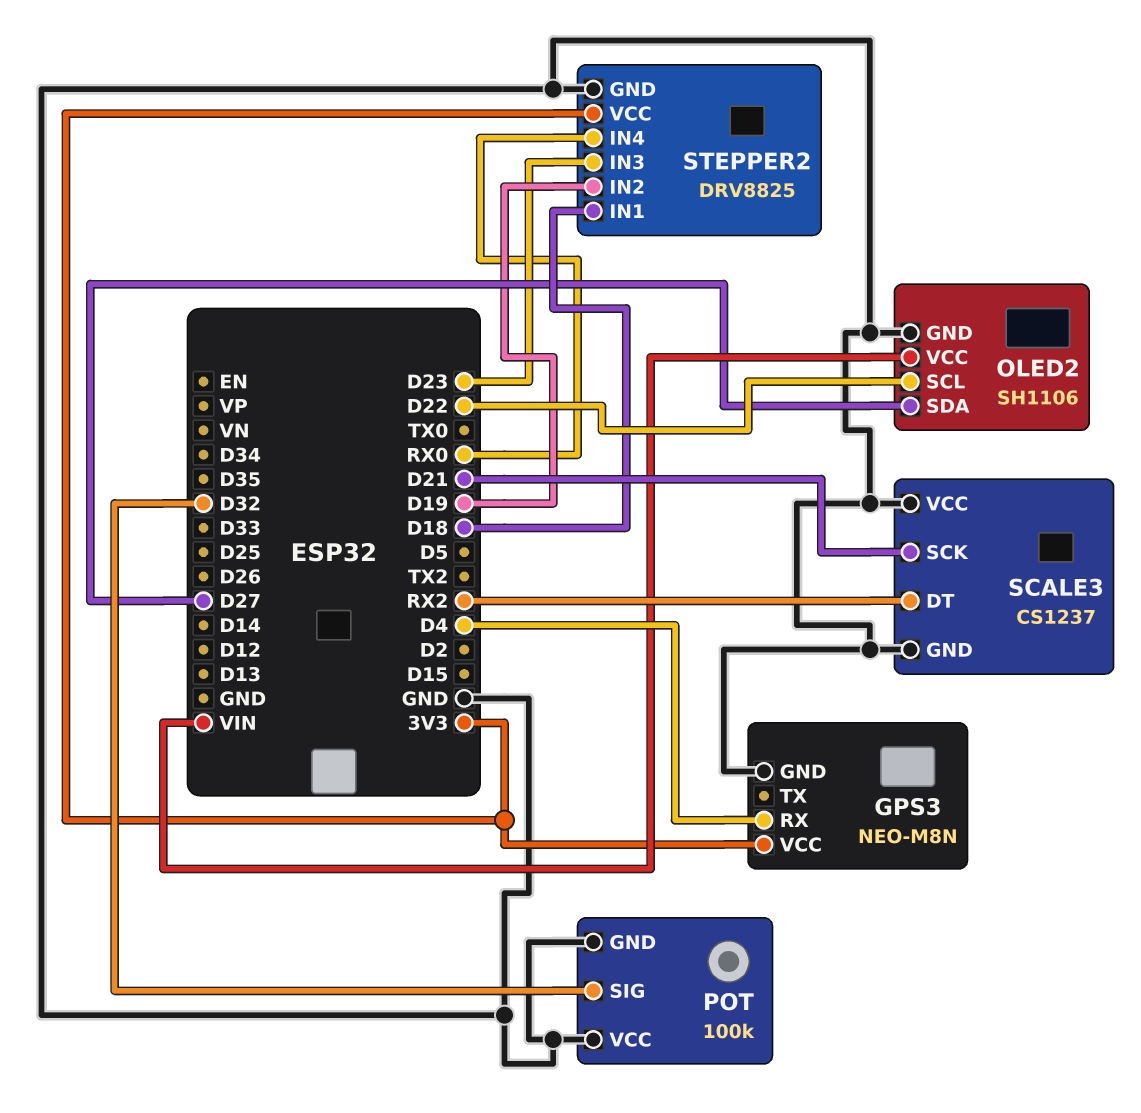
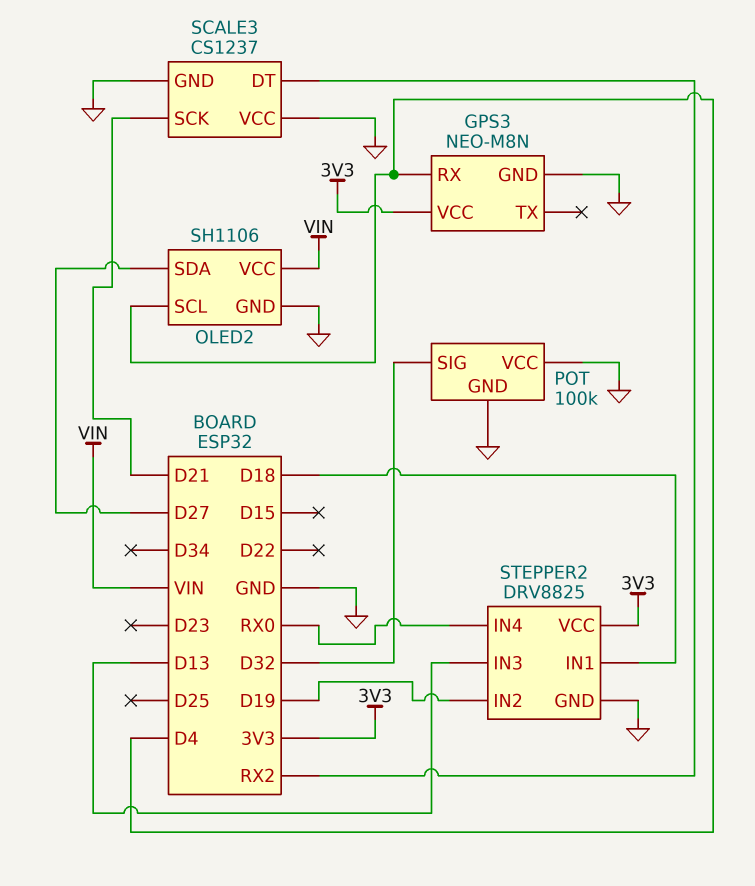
OLED2 pin SCL: D22 -> D4
STEPPER2 pin IN3: D23 -> D13

